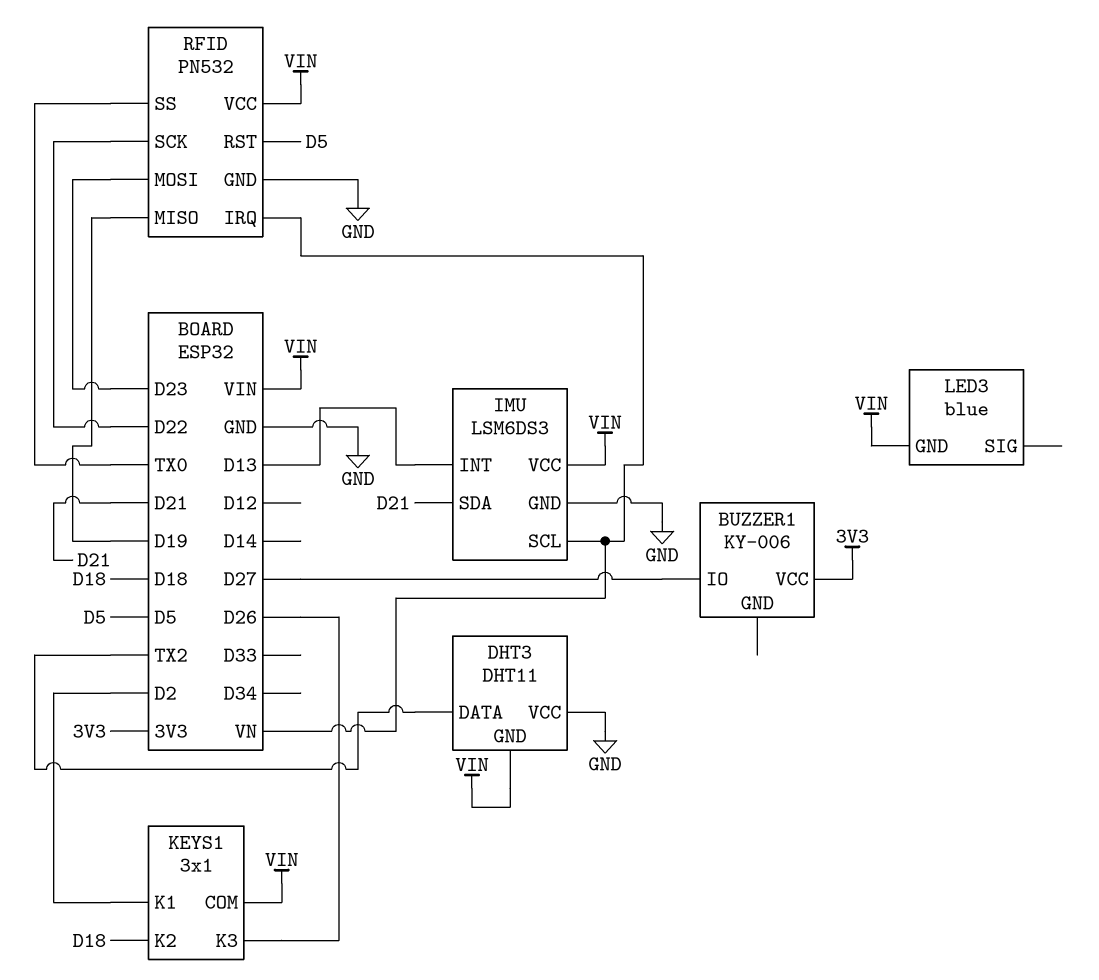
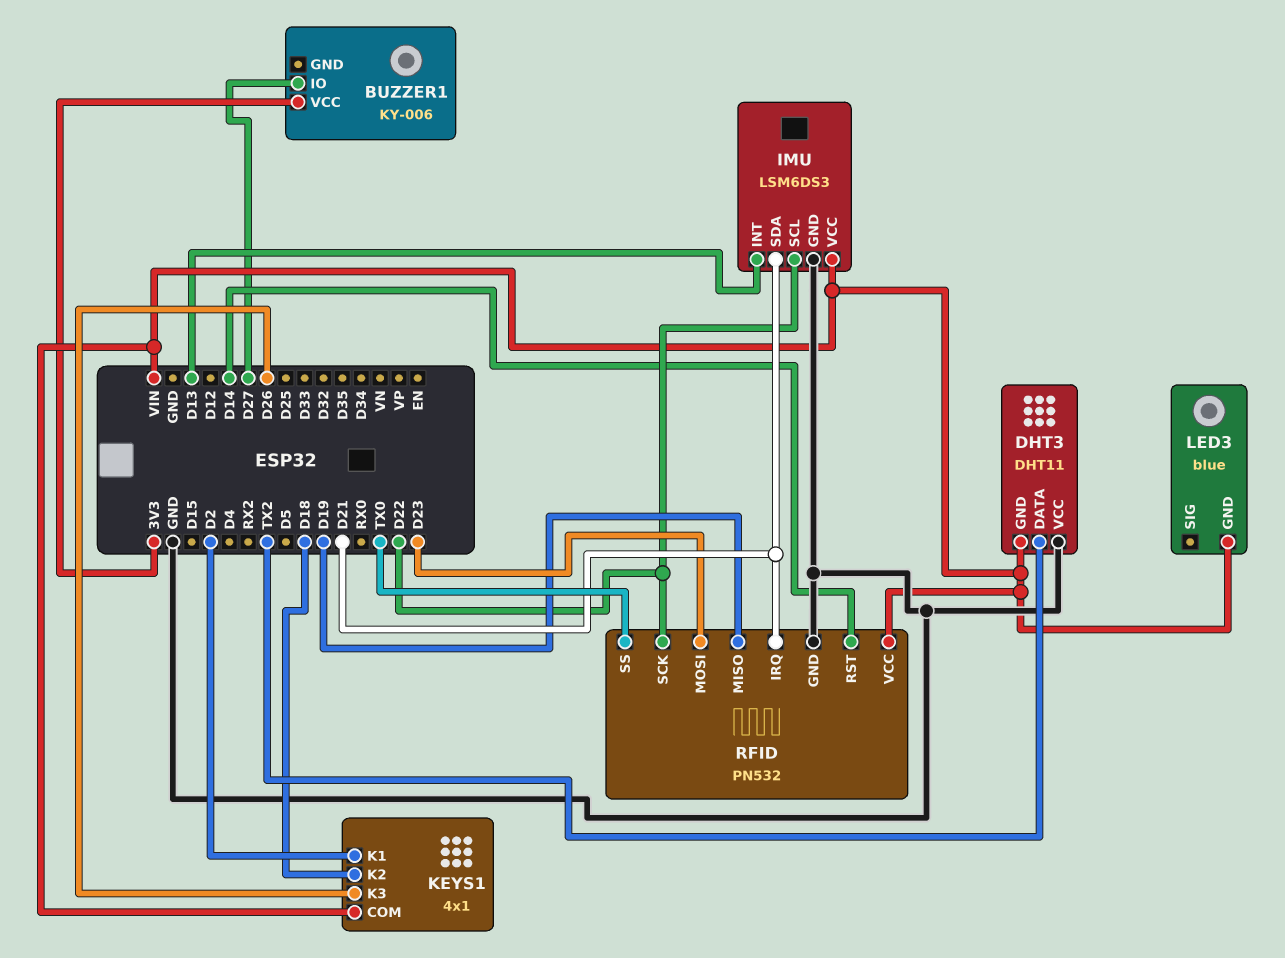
IMU pin SCL: VN -> D22
KEYS1: 3x1 -> 4x1
RFID pin IRQ: VN -> D21
RFID pin RST: D5 -> D14

